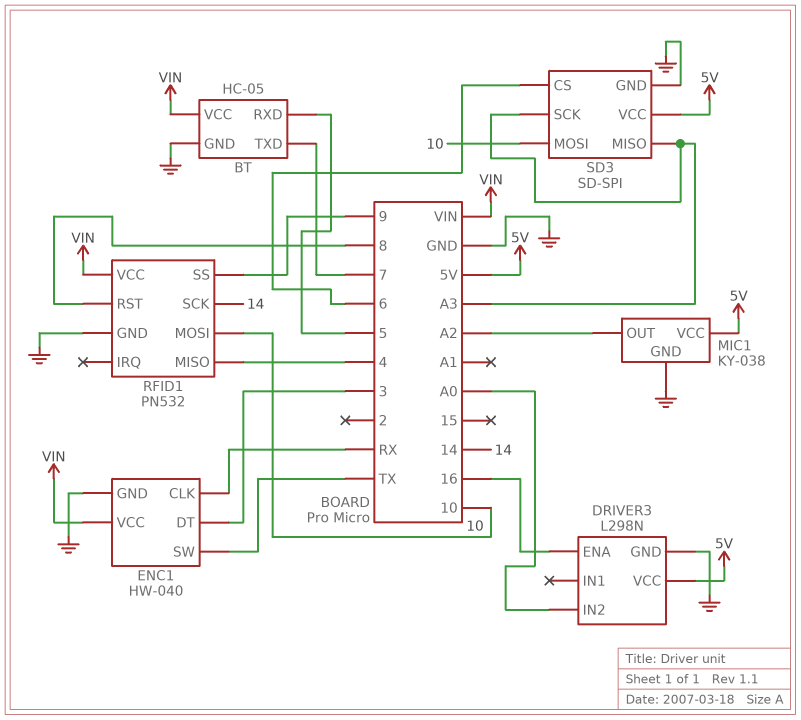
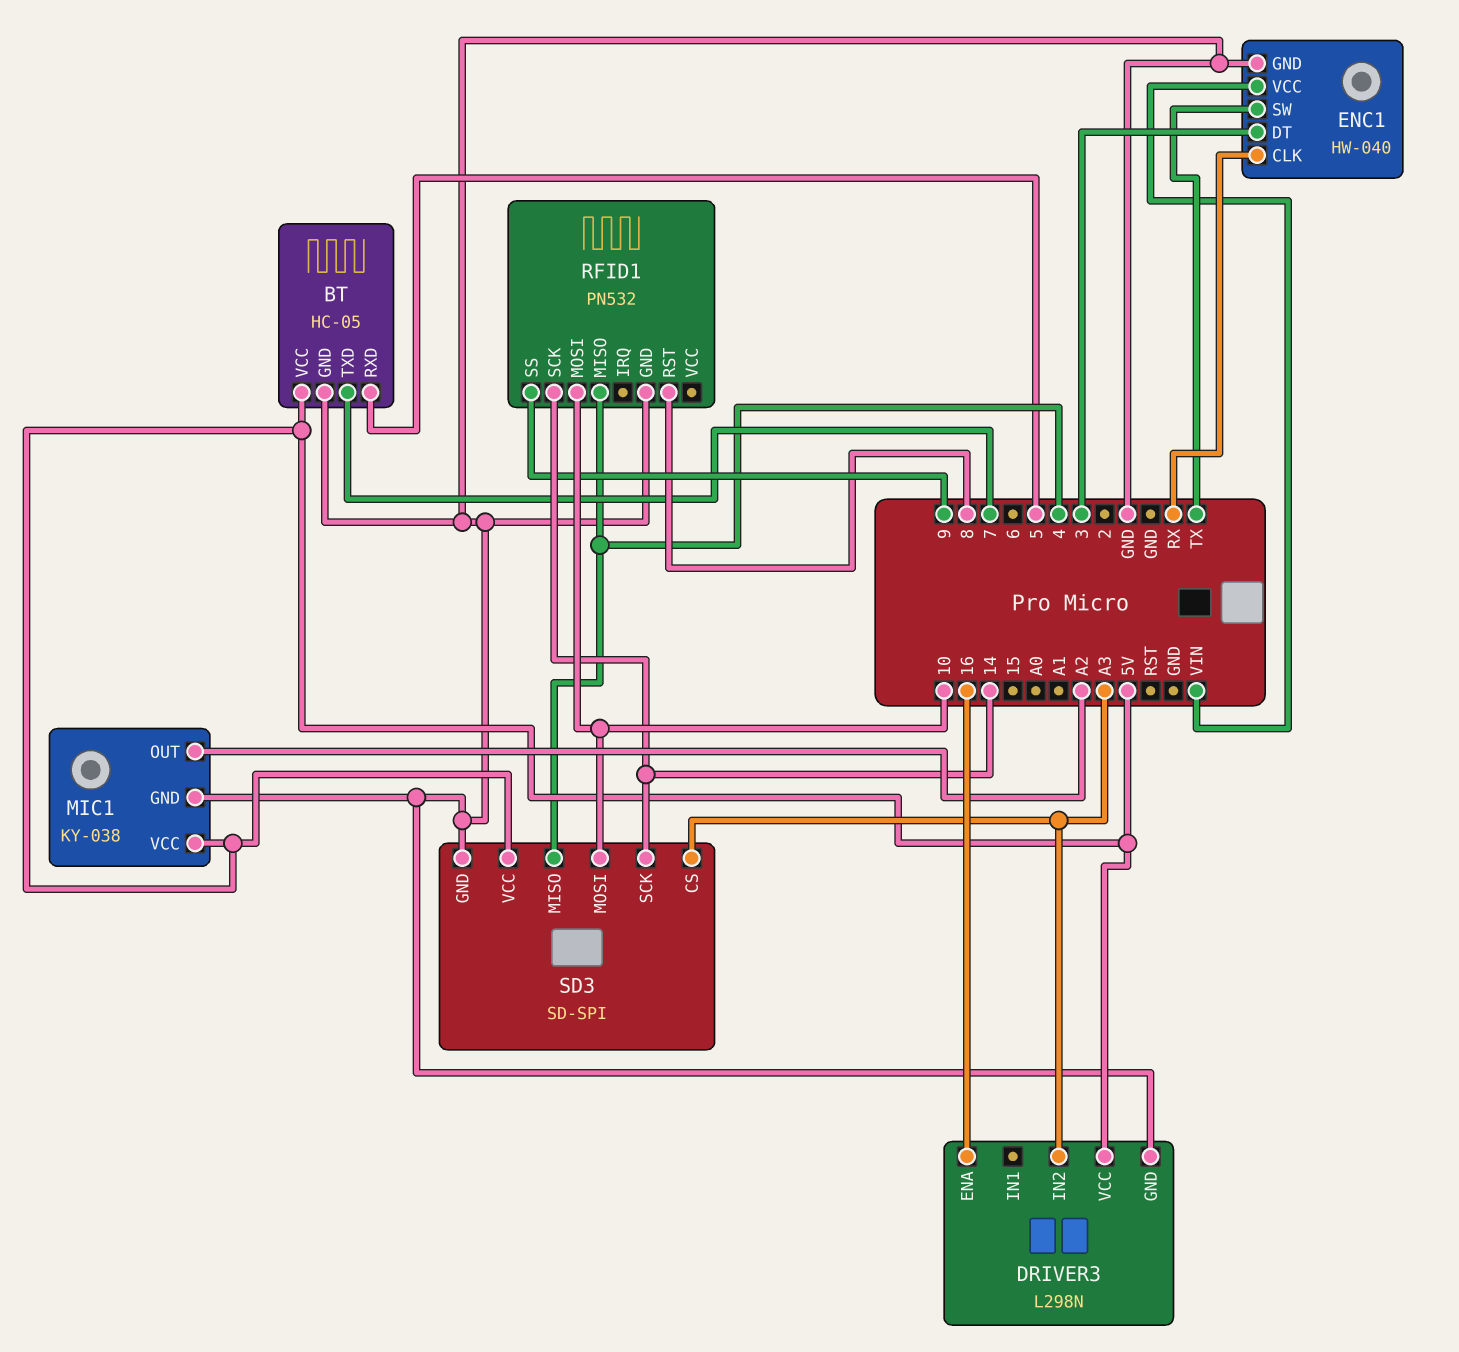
BT pin VCC: VIN -> 5V
DRIVER3 pin IN2: A0 -> A3
RFID1 pin VCC: VIN -> none
SD3 pin CS: 6 -> A3
SD3 pin MISO: A3 -> 4
SD3 pin SCK: A3 -> 14

